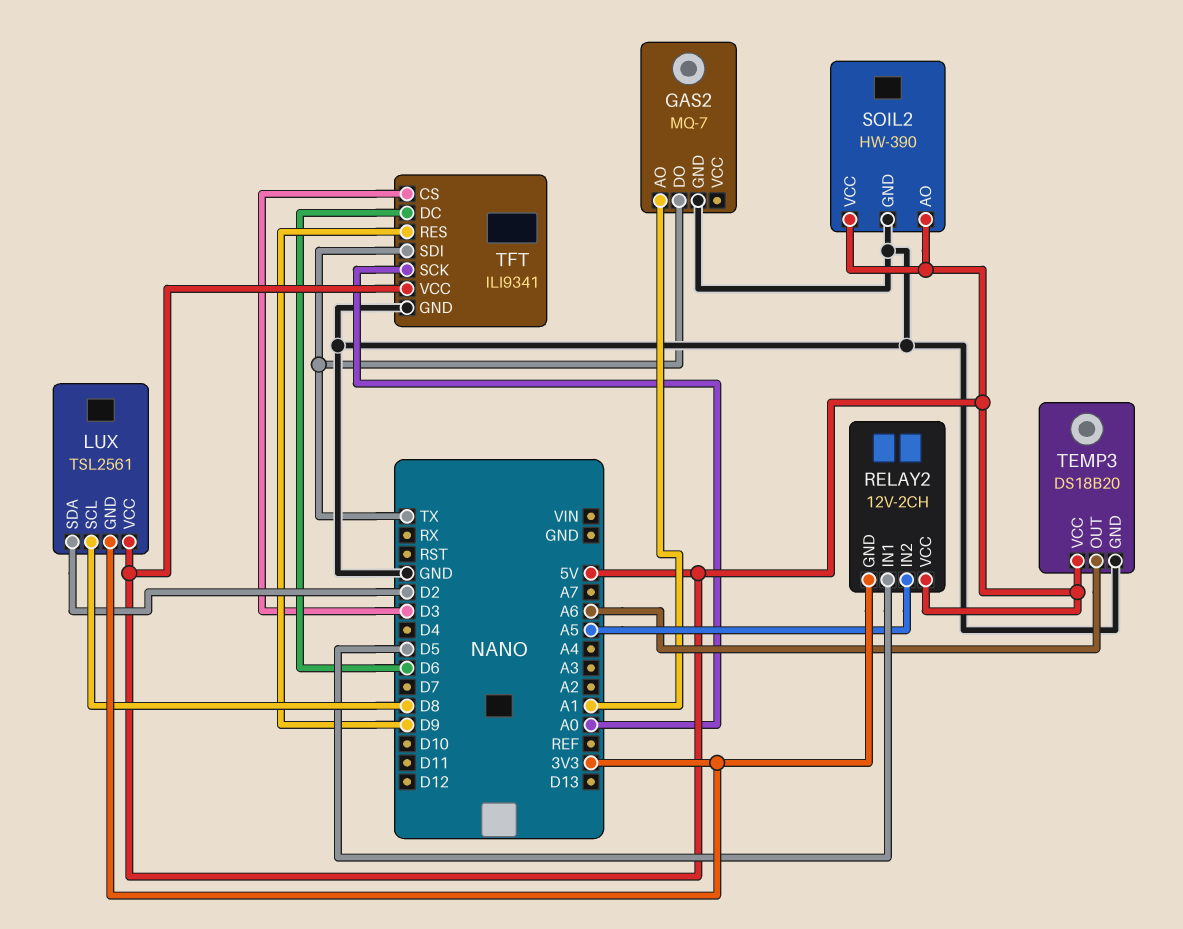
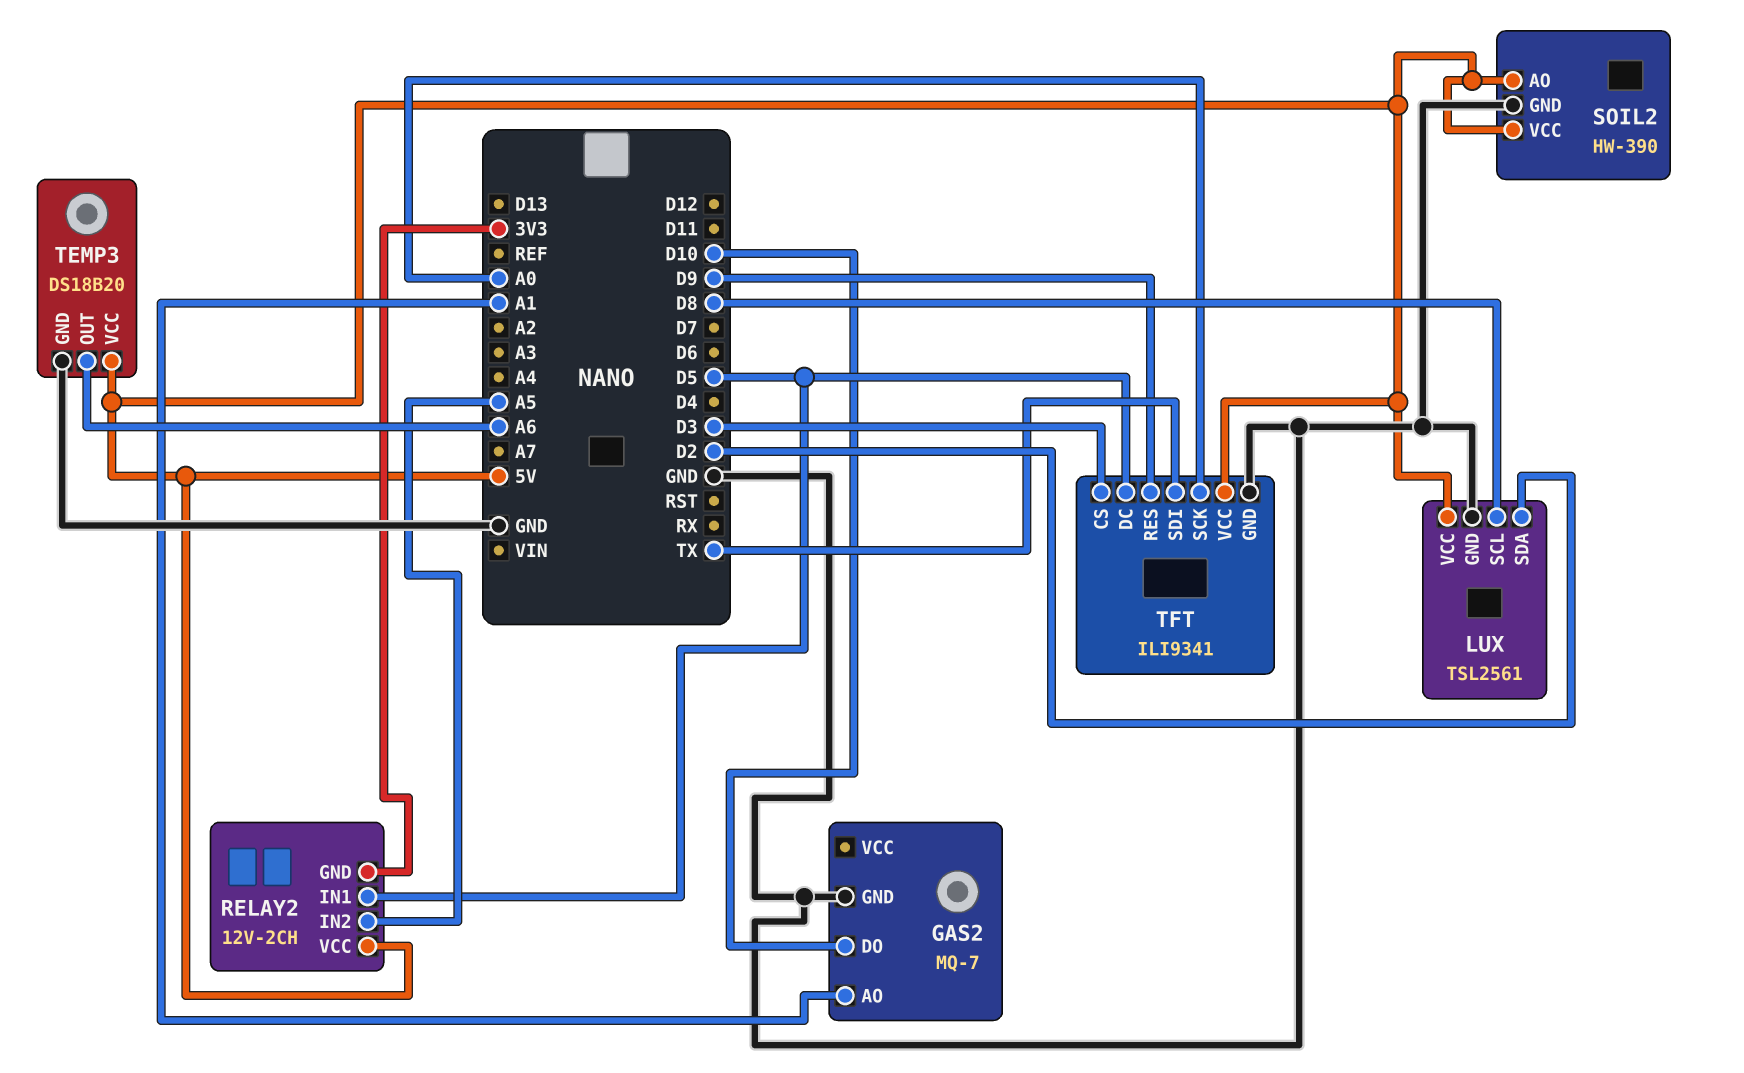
GAS2 pin DO: TX -> D10
LUX pin GND: 3V3 -> GND
TFT pin DC: D6 -> D5

